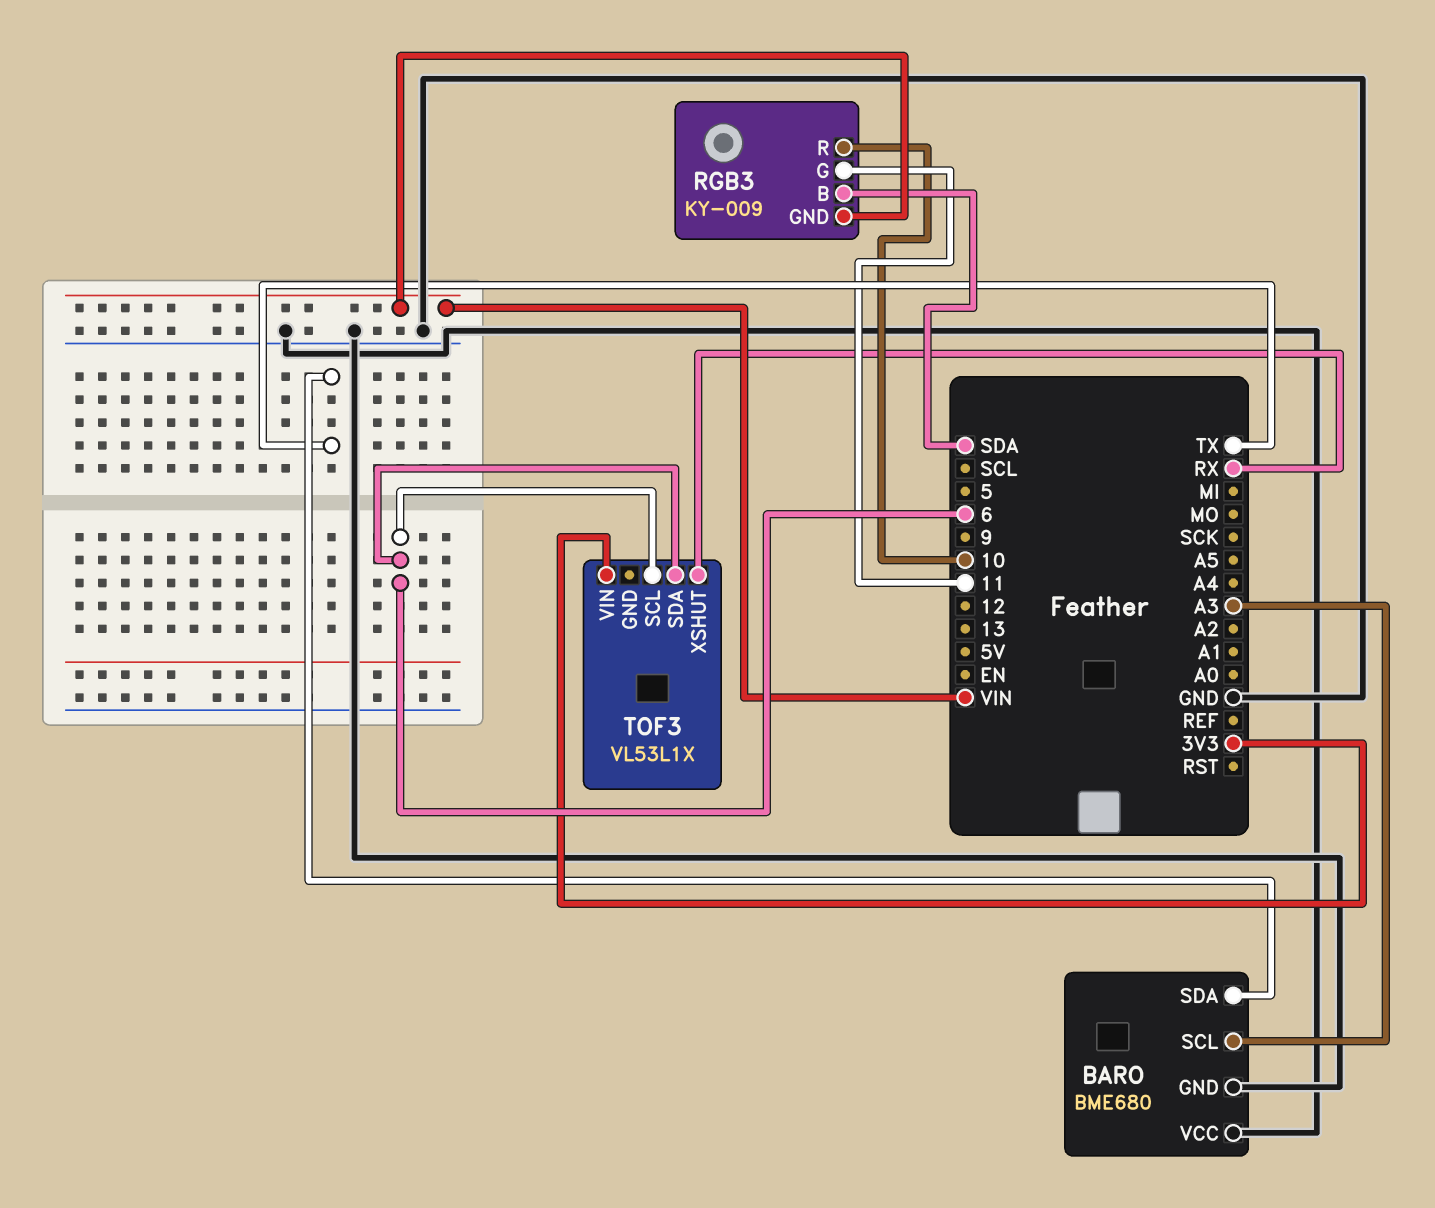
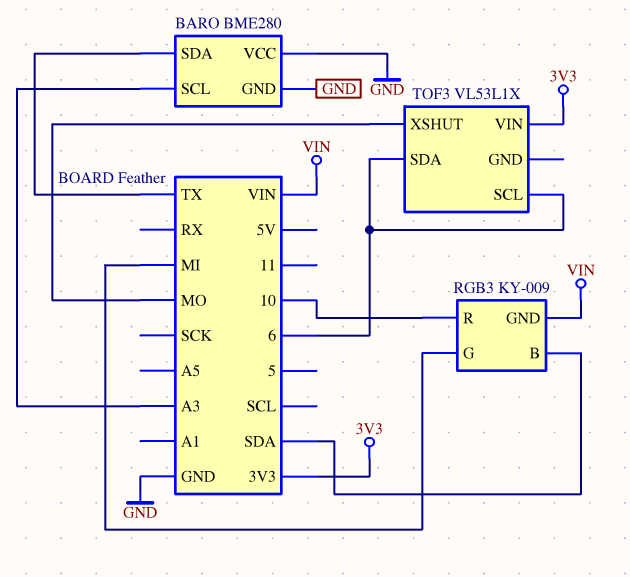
BARO: BME680 -> BME280
RGB3 pin G: 11 -> MI
TOF3 pin XSHUT: RX -> MO

